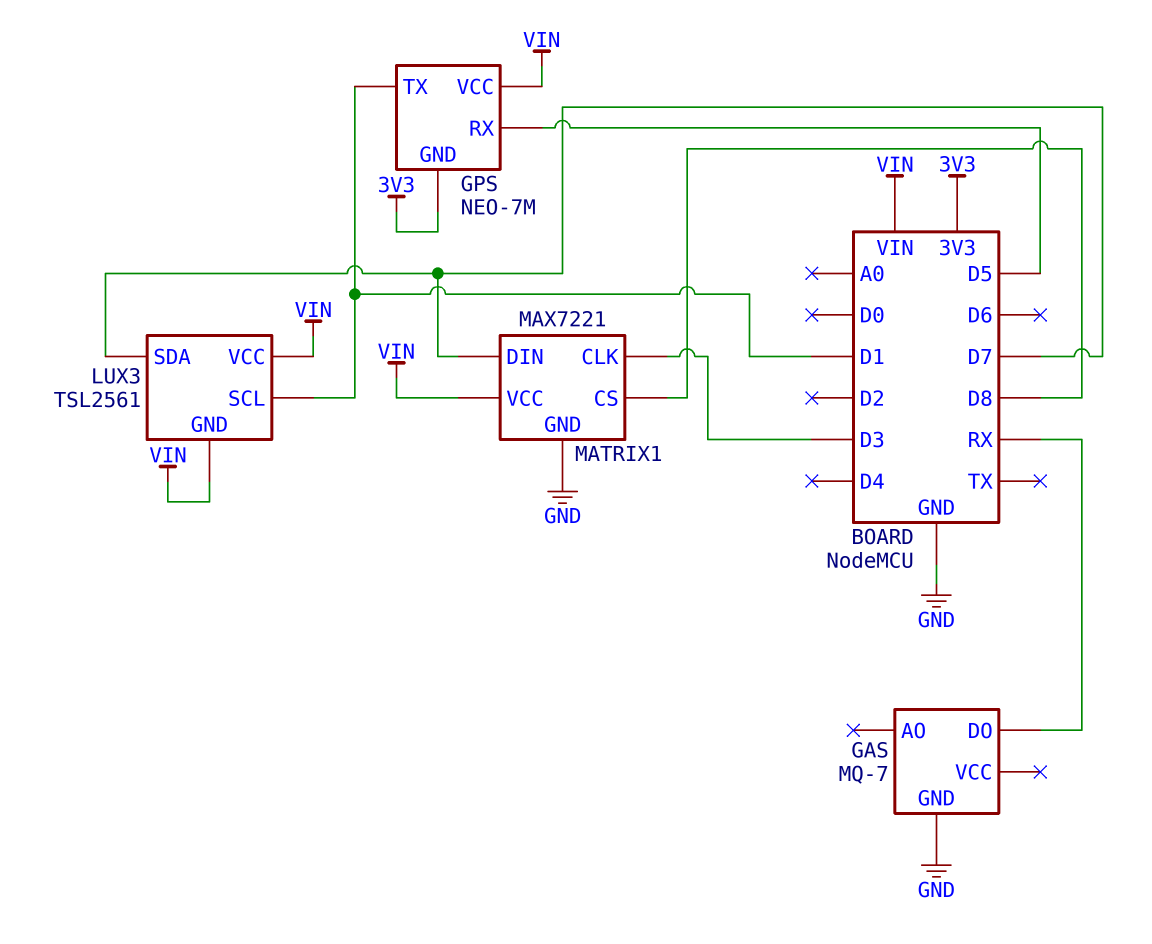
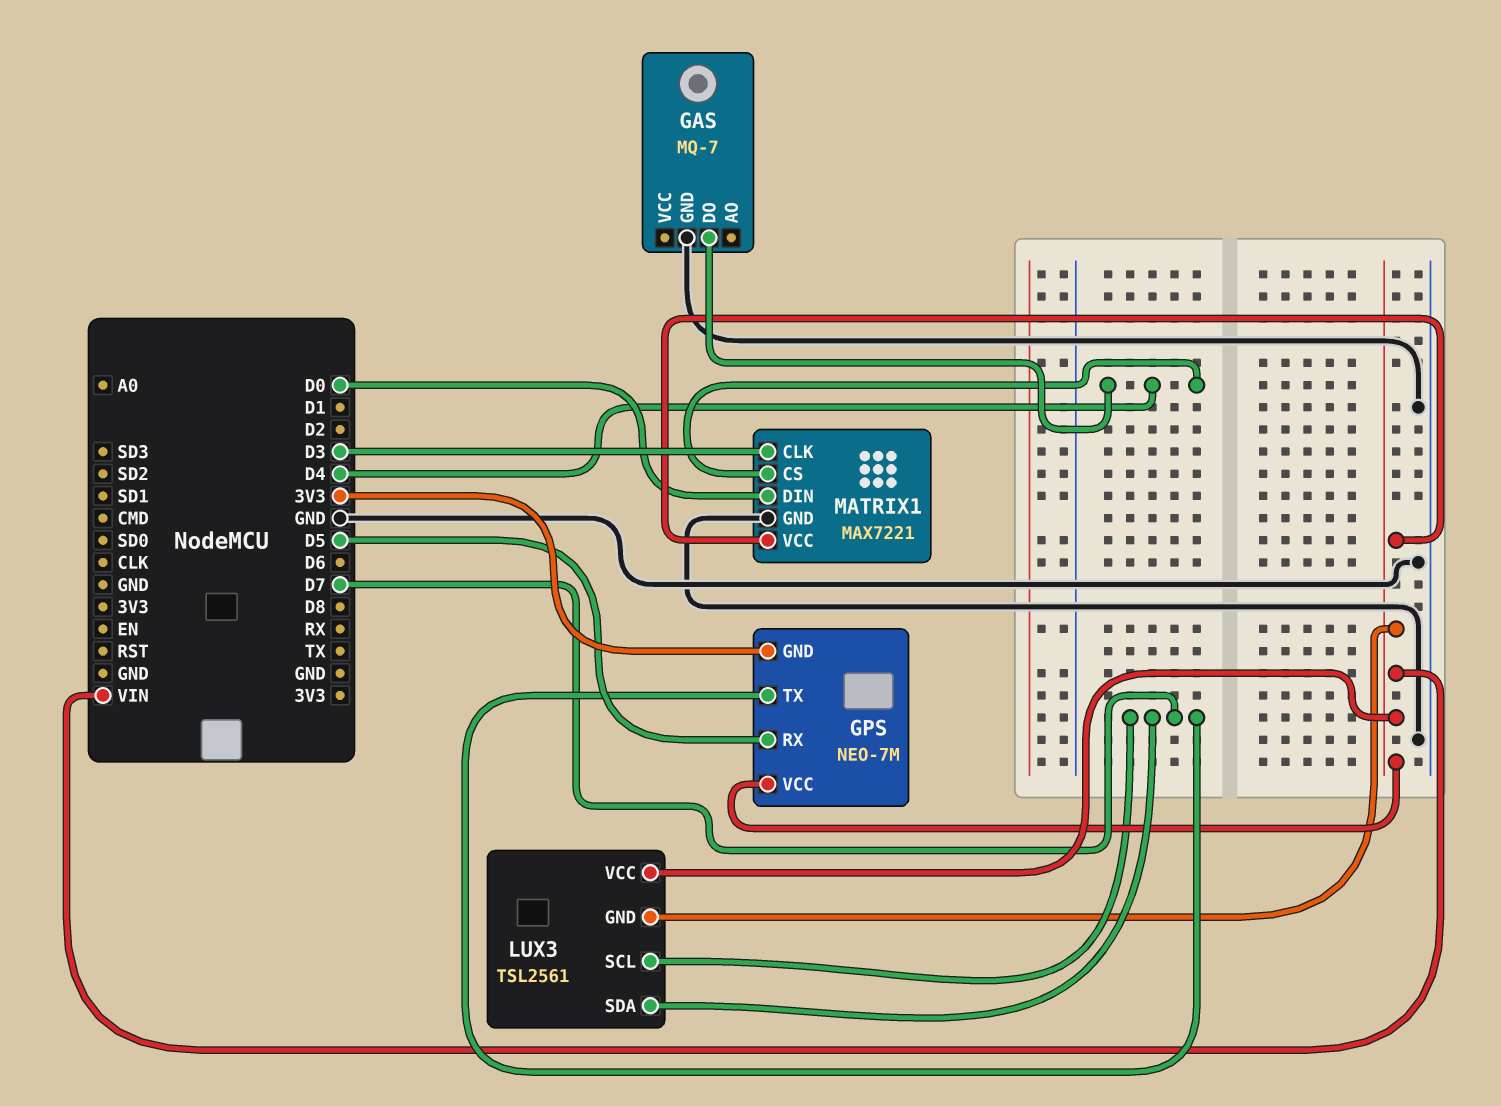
GAS pin DO: RX -> D4
GPS pin TX: D1 -> D7
LUX3 pin SCL: D1 -> D7
MATRIX1 pin CS: D8 -> D4
MATRIX1 pin DIN: D7 -> D0

